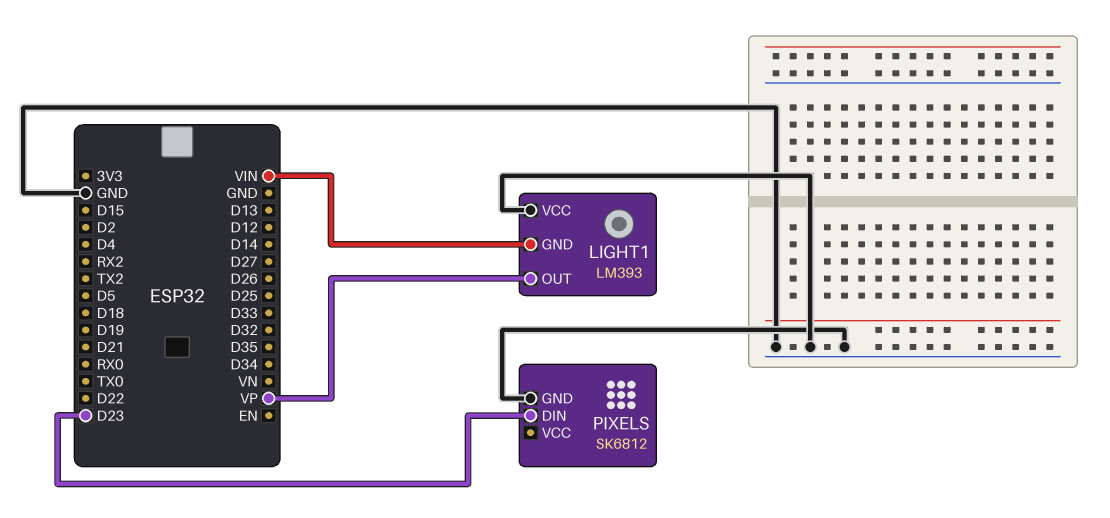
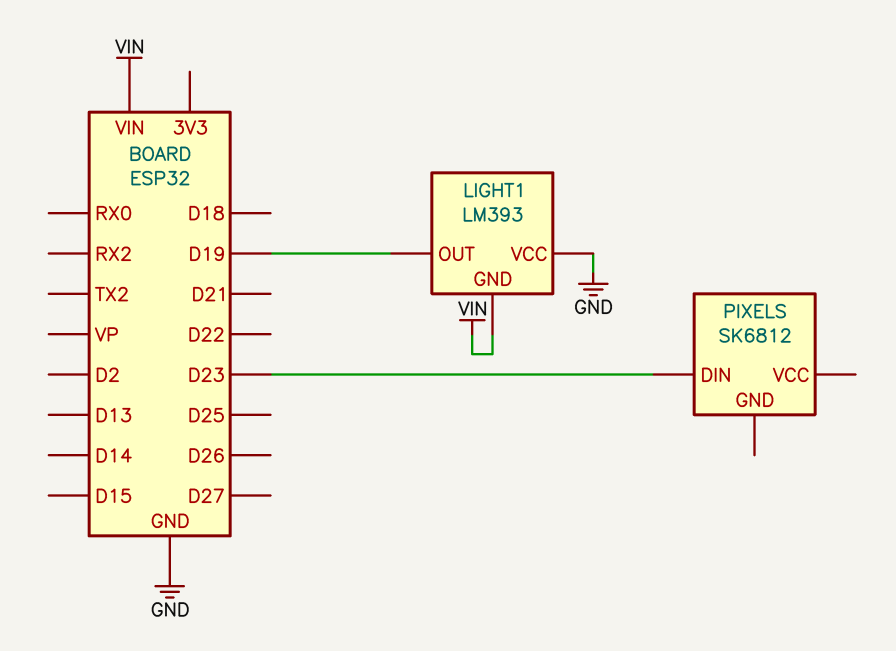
LIGHT1 pin OUT: VP -> D19
PIXELS pin GND: GND -> none

